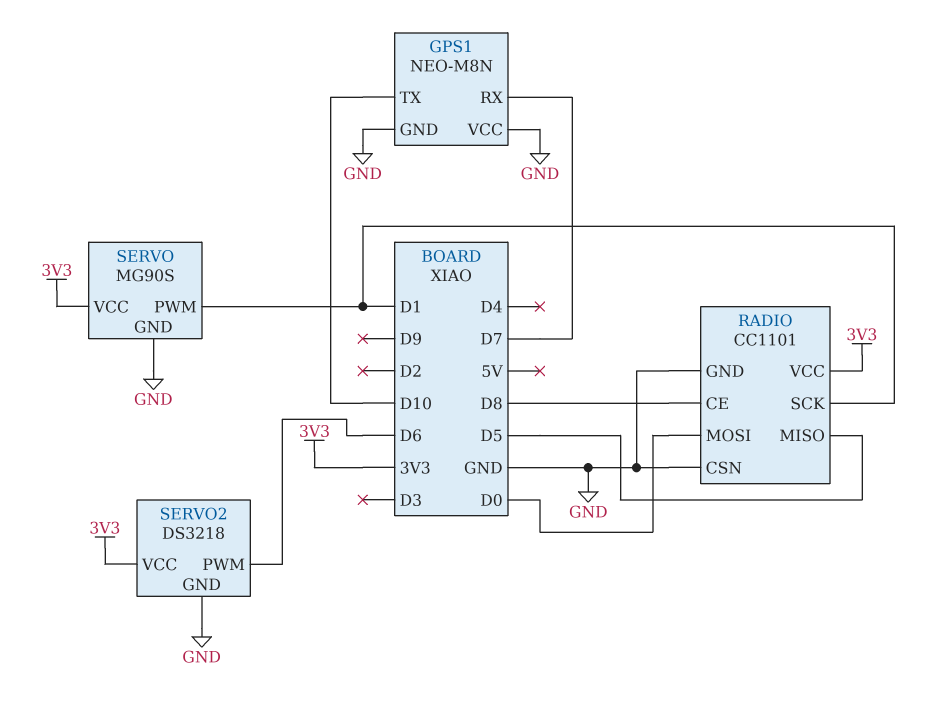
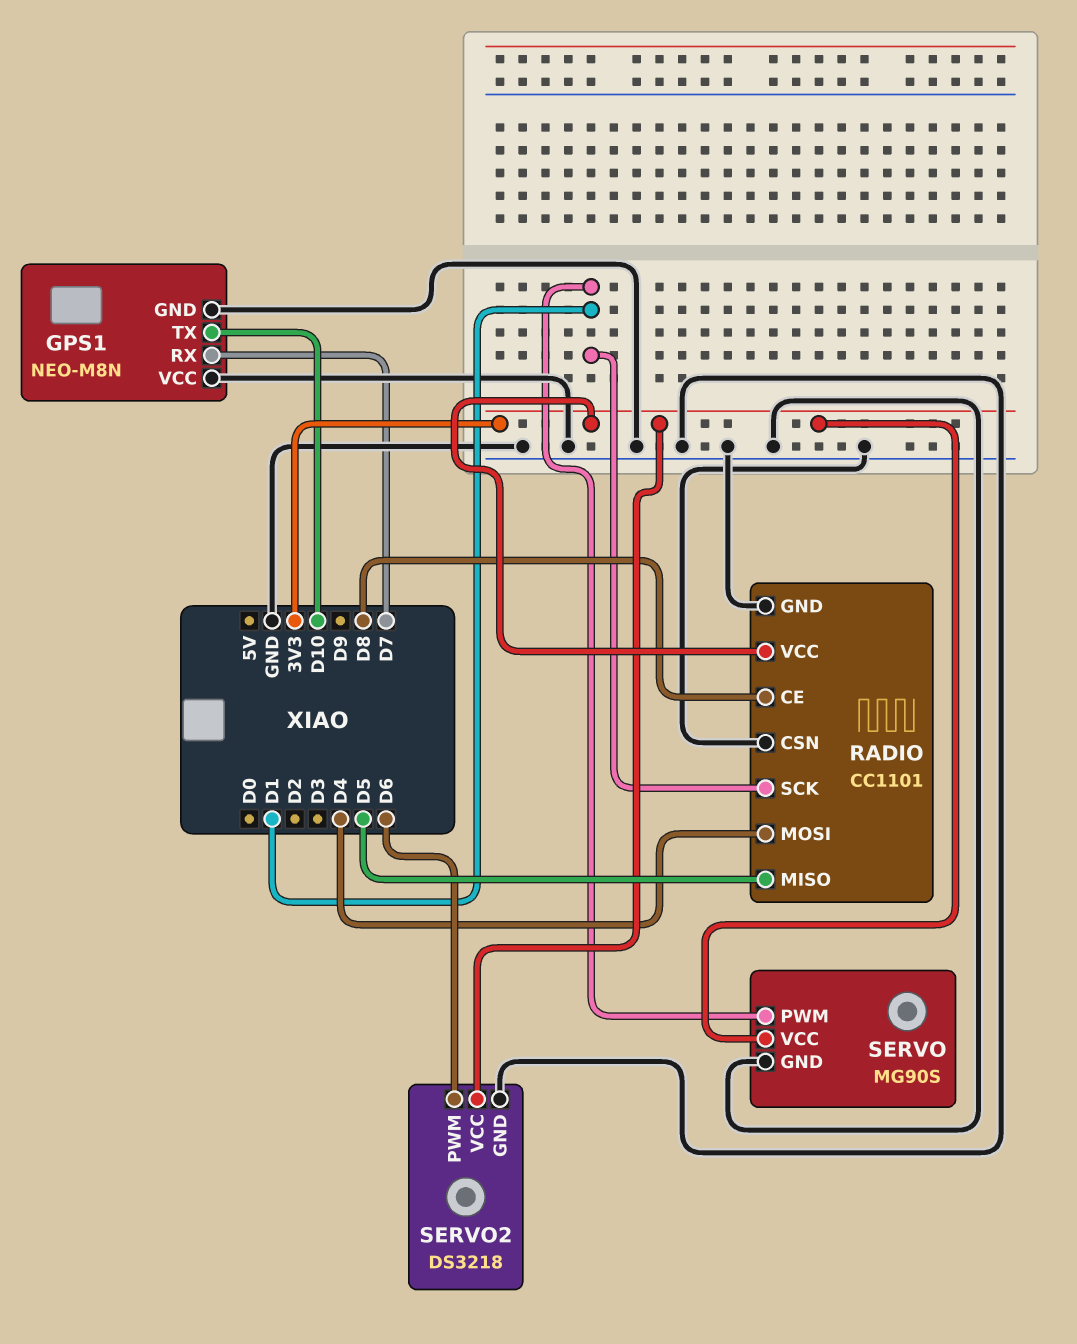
RADIO pin MOSI: D0 -> D4

